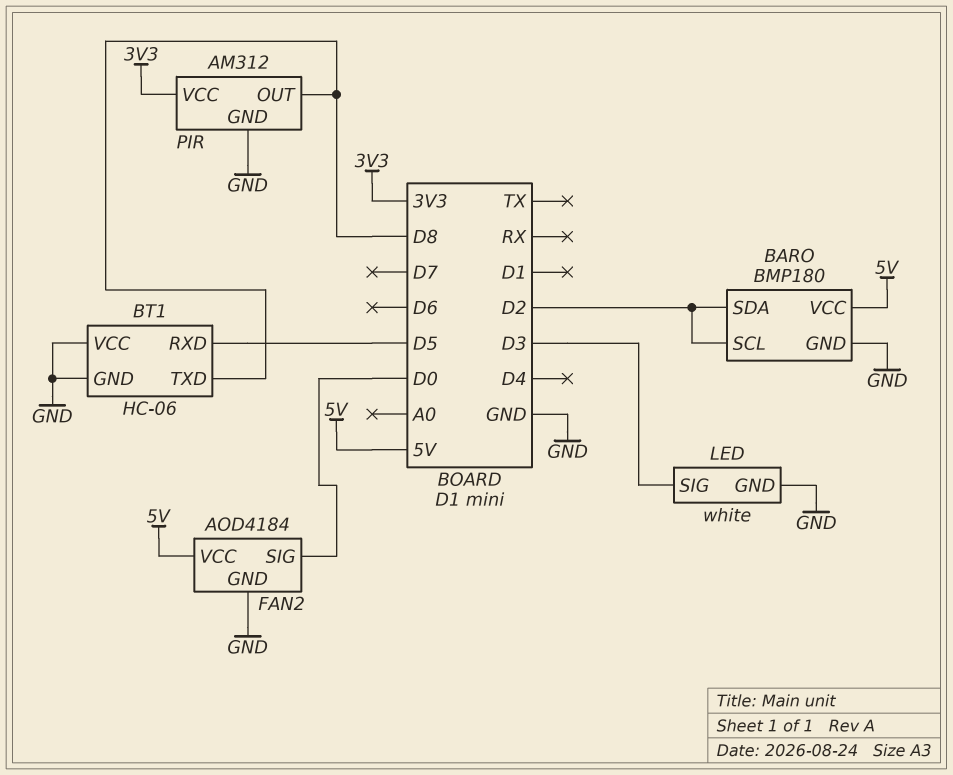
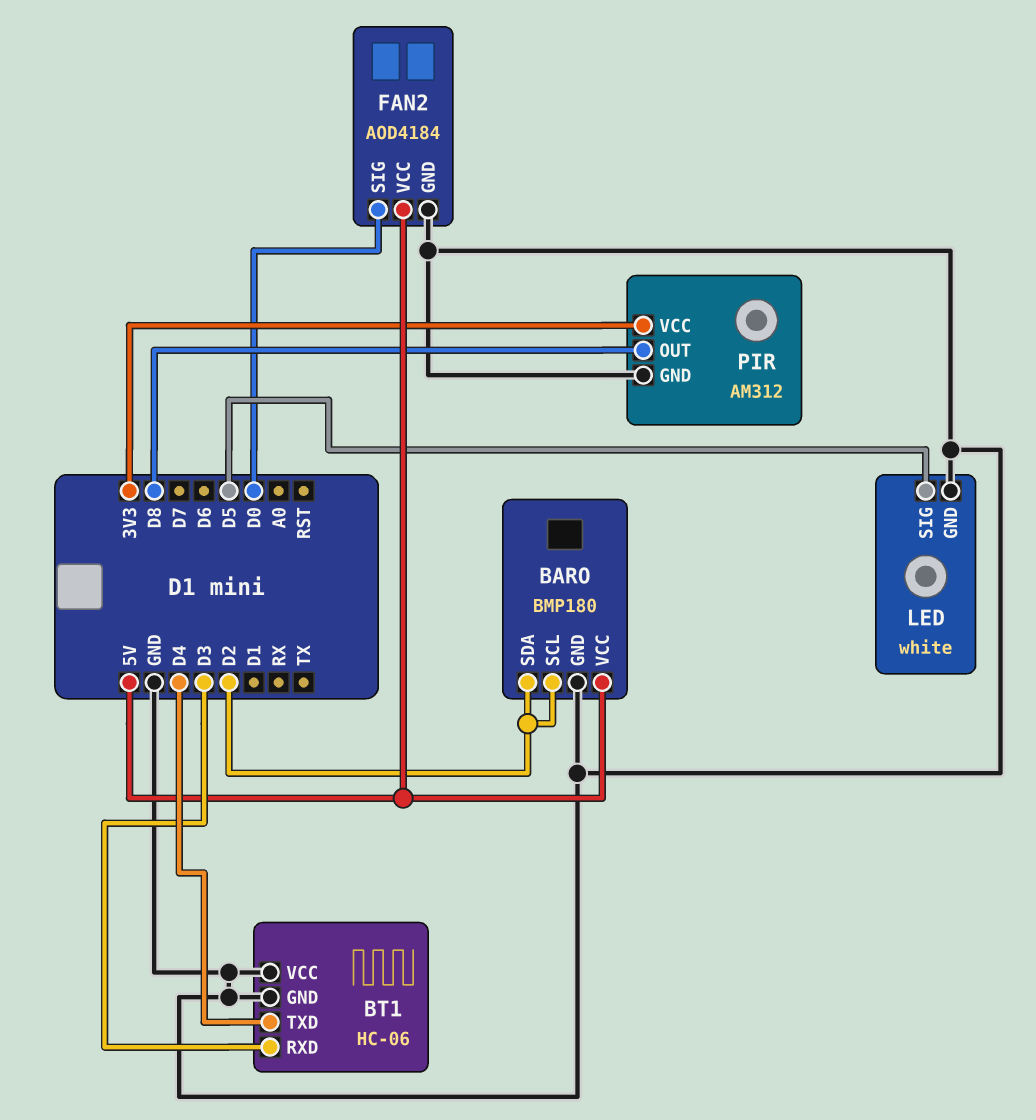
BT1 pin RXD: D5 -> D3
BT1 pin TXD: D8 -> D4
LED pin SIG: D3 -> D5

